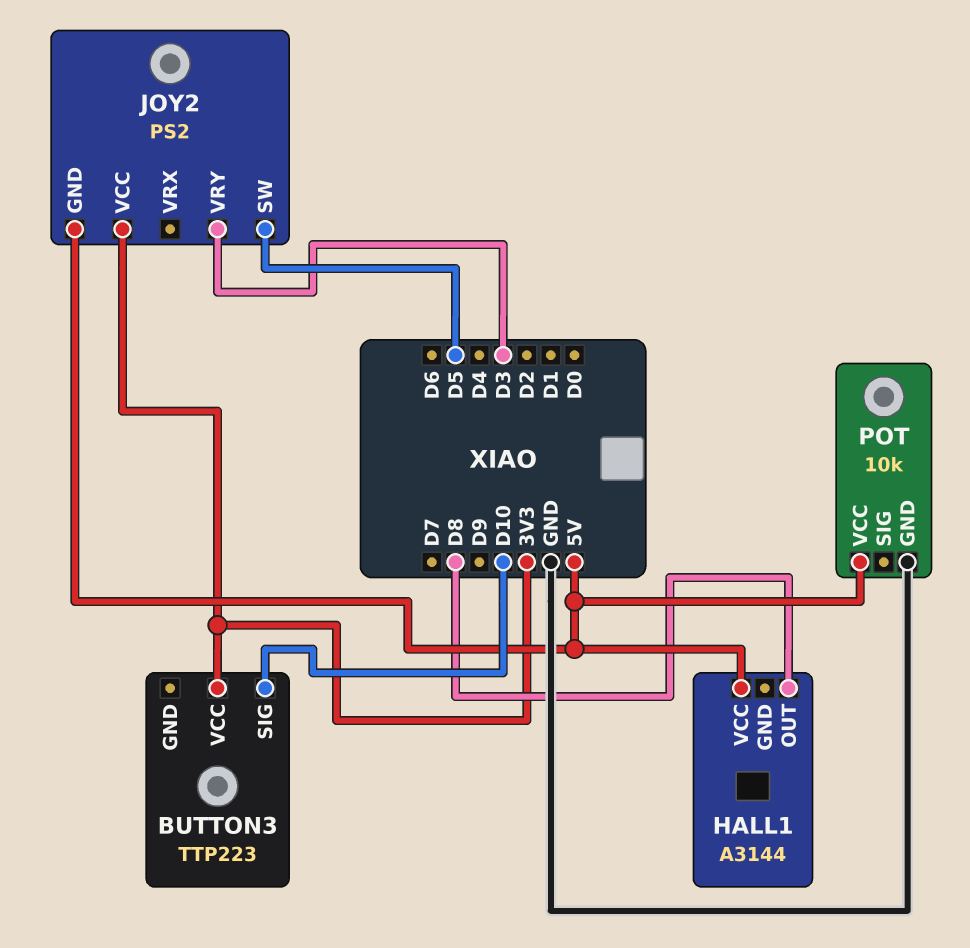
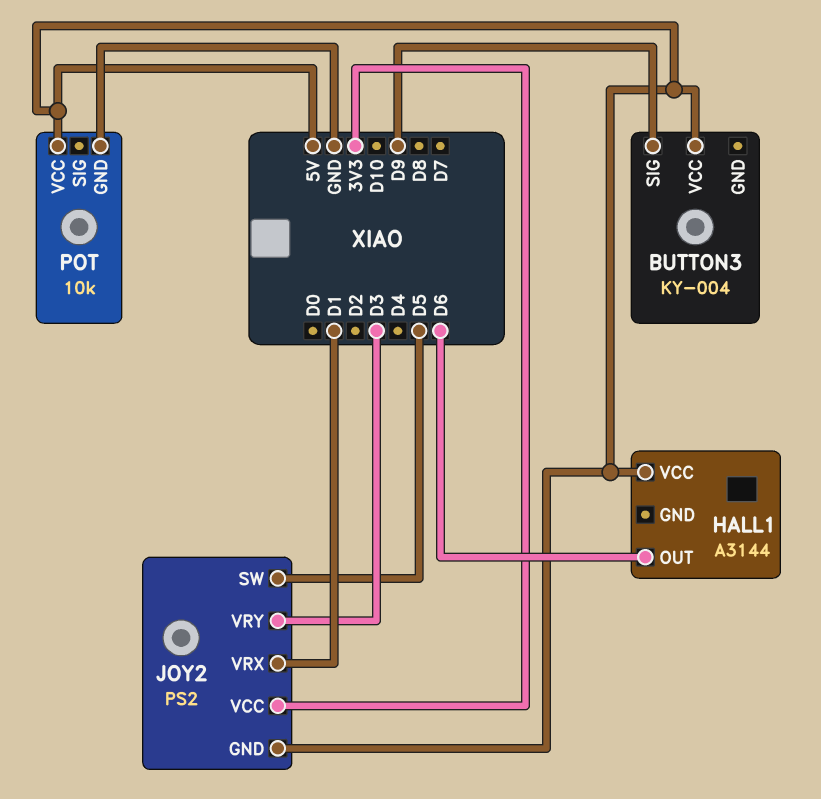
BUTTON3: TTP223 -> KY-004
BUTTON3 pin SIG: D10 -> D9
BUTTON3 pin VCC: 3V3 -> 5V
HALL1 pin OUT: D8 -> D6
JOY2 pin VRX: none -> D1

